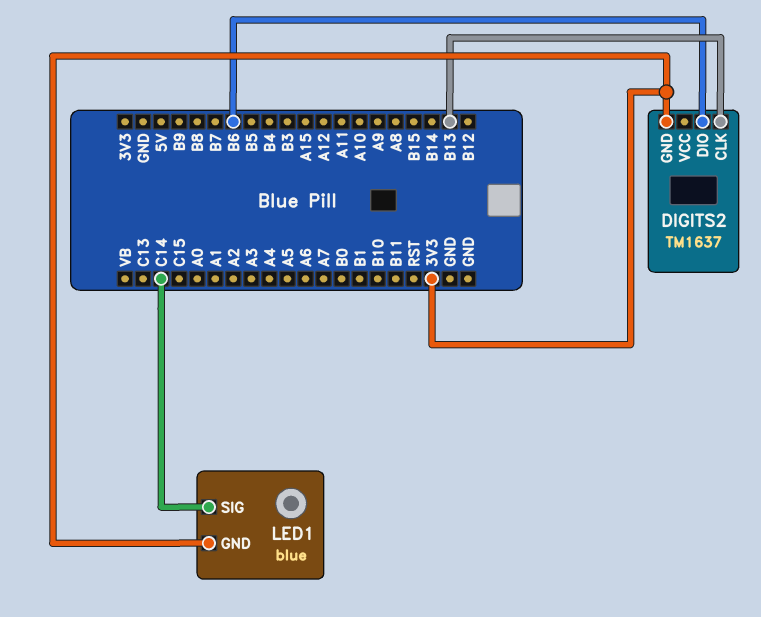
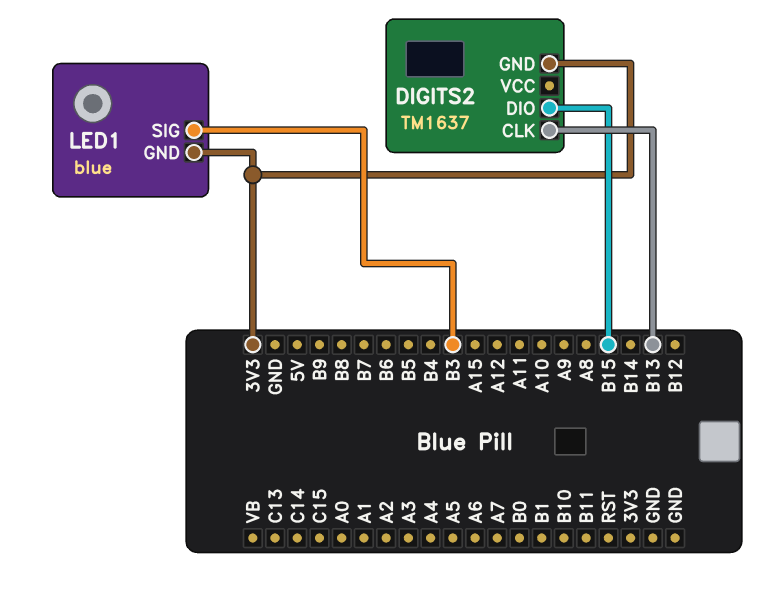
DIGITS2 pin DIO: B6 -> B15
LED1 pin SIG: C14 -> B3

